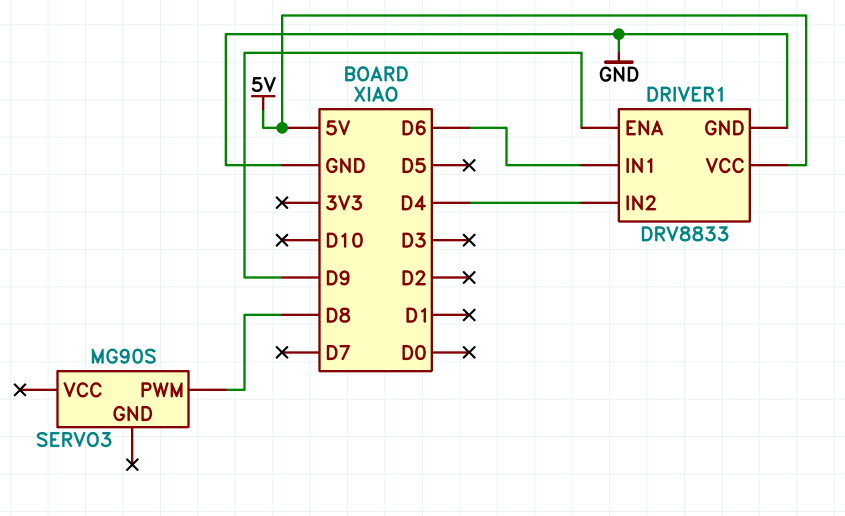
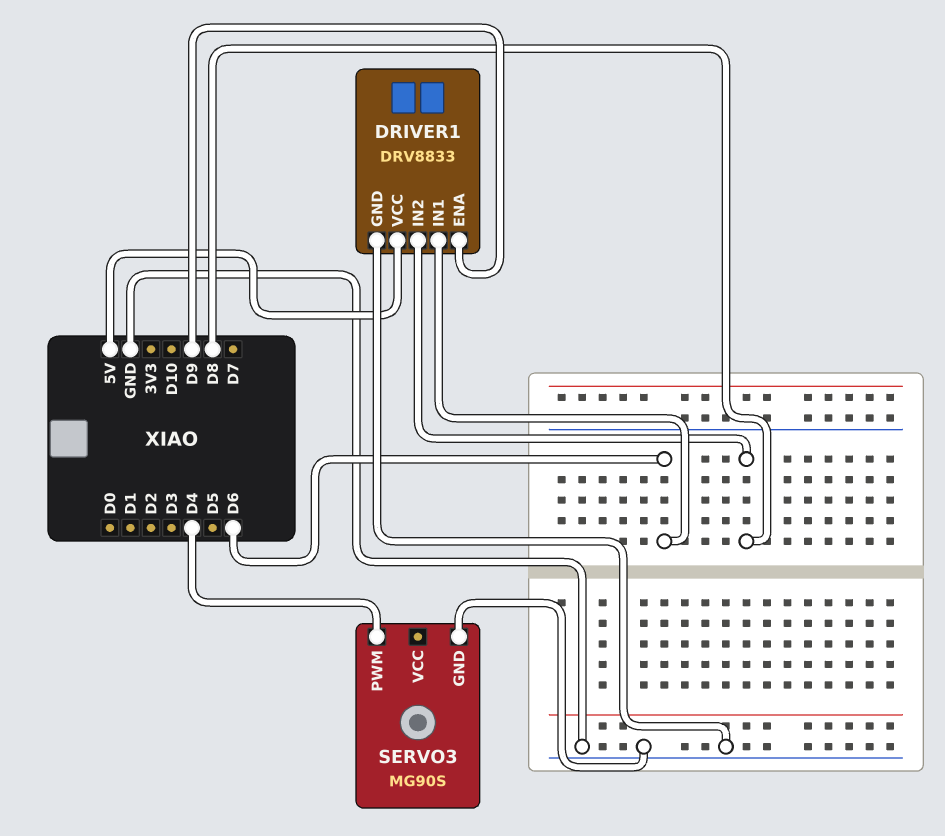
DRIVER1 pin IN2: D4 -> D8
SERVO3 pin GND: none -> GND
SERVO3 pin PWM: D8 -> D4

